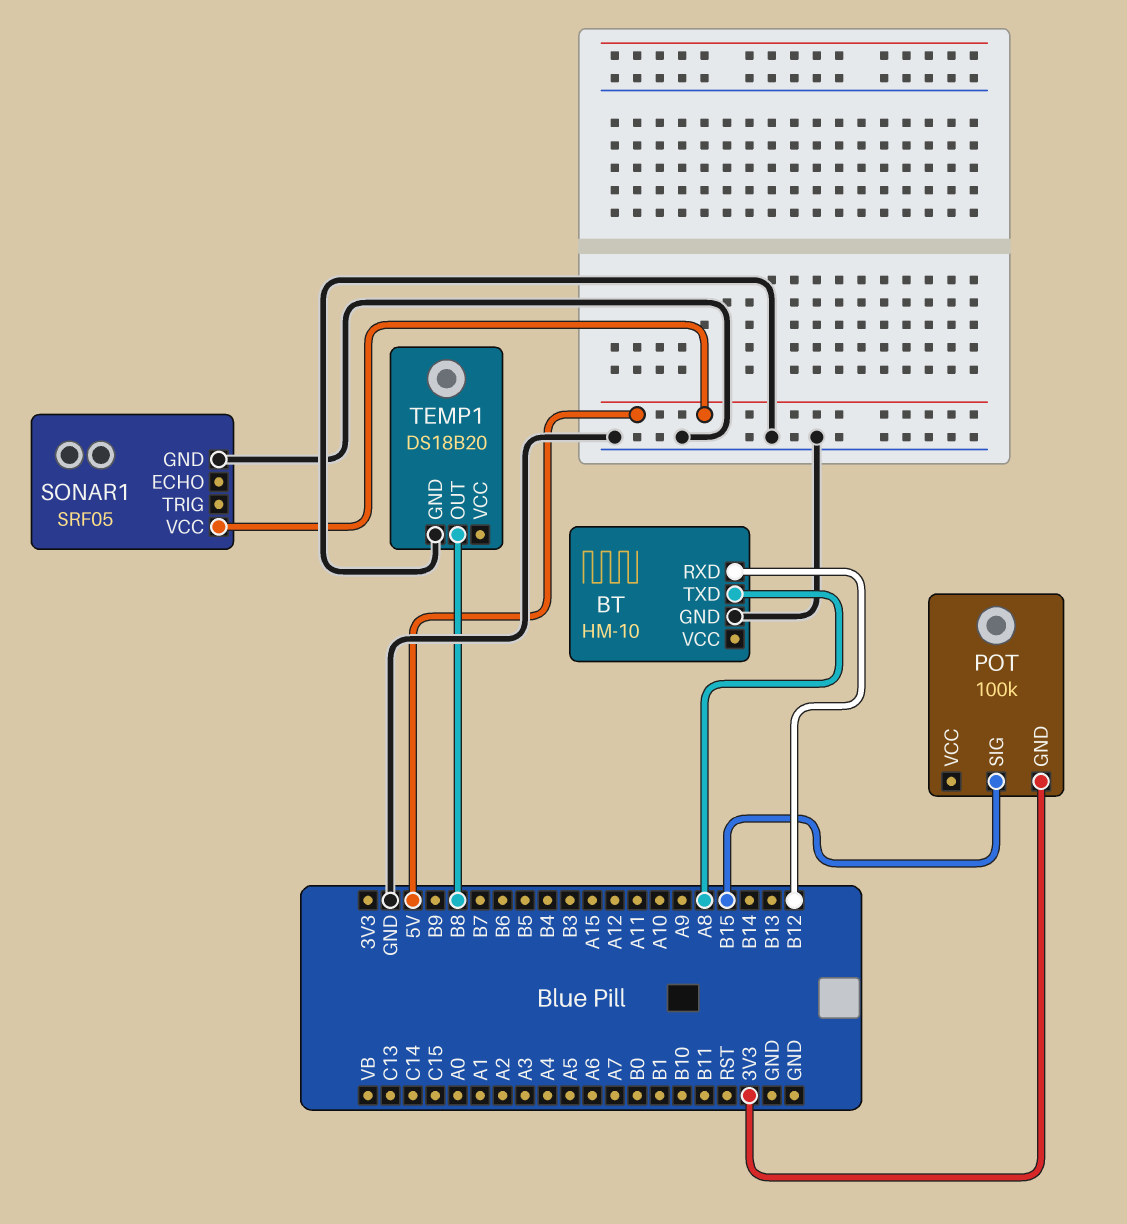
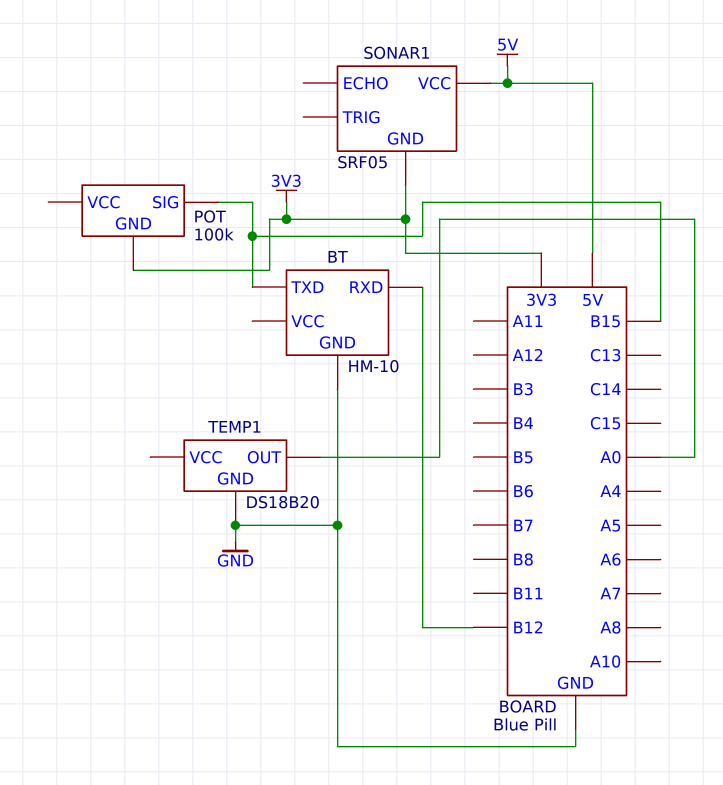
BT pin TXD: A8 -> B15
SONAR1 pin GND: GND -> 3V3
TEMP1 pin OUT: B8 -> A0

